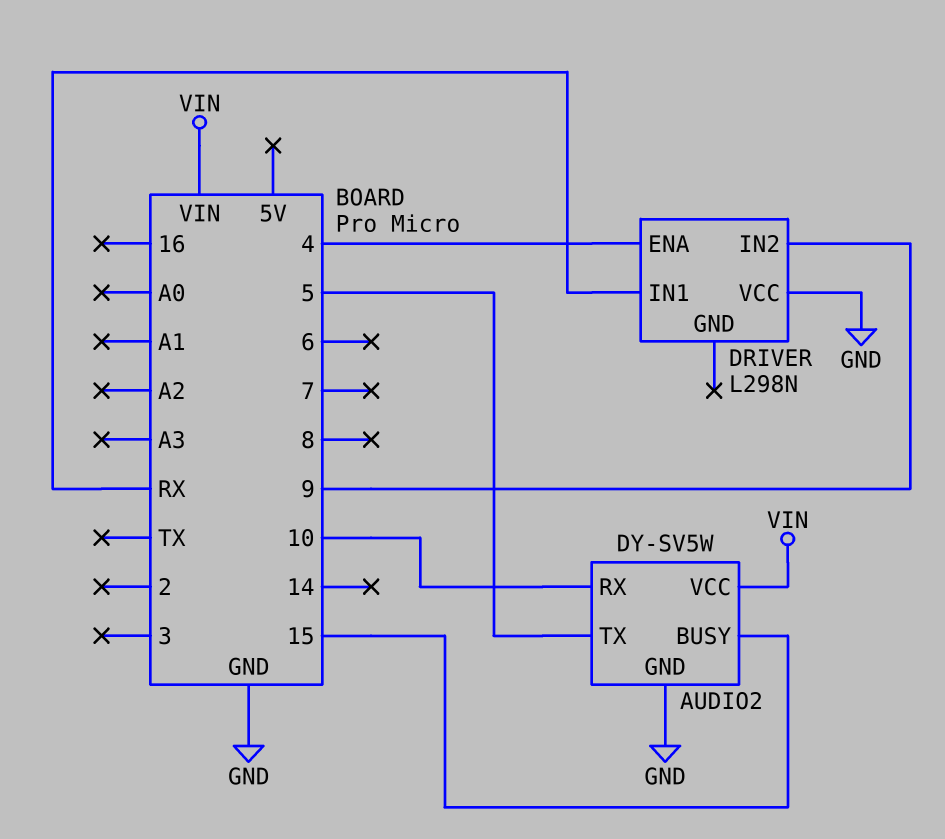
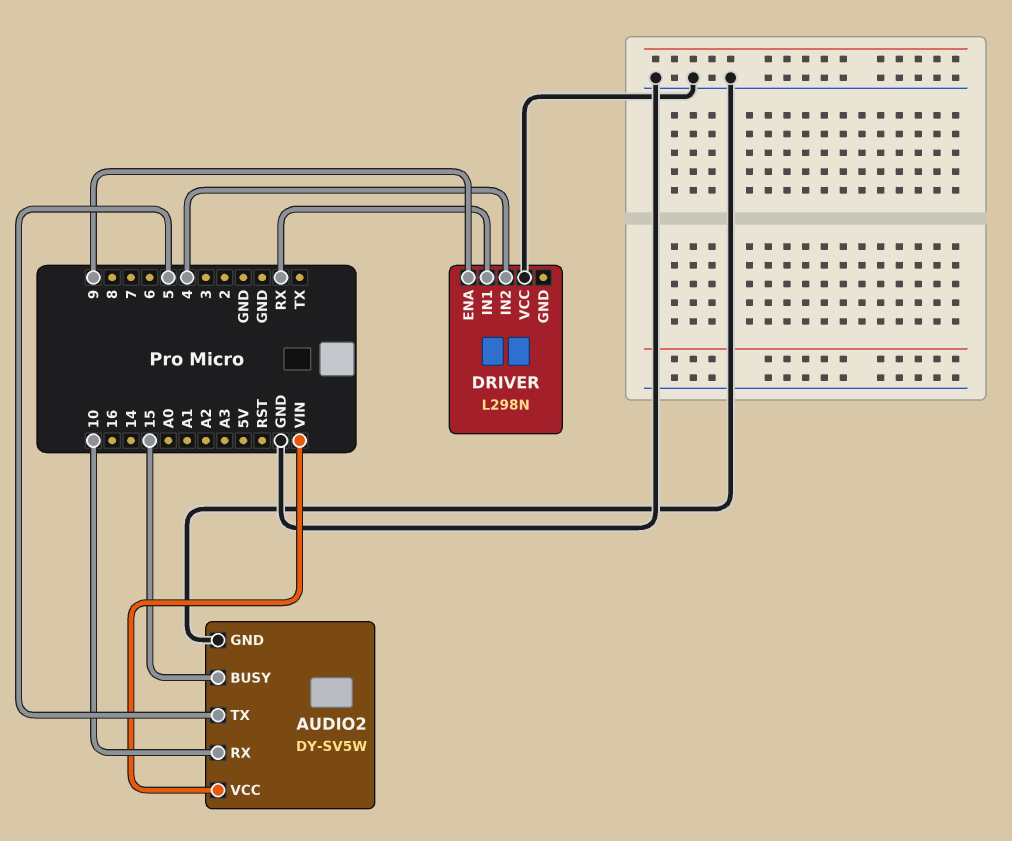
DRIVER pin ENA: 4 -> 9
DRIVER pin IN2: 9 -> 4

